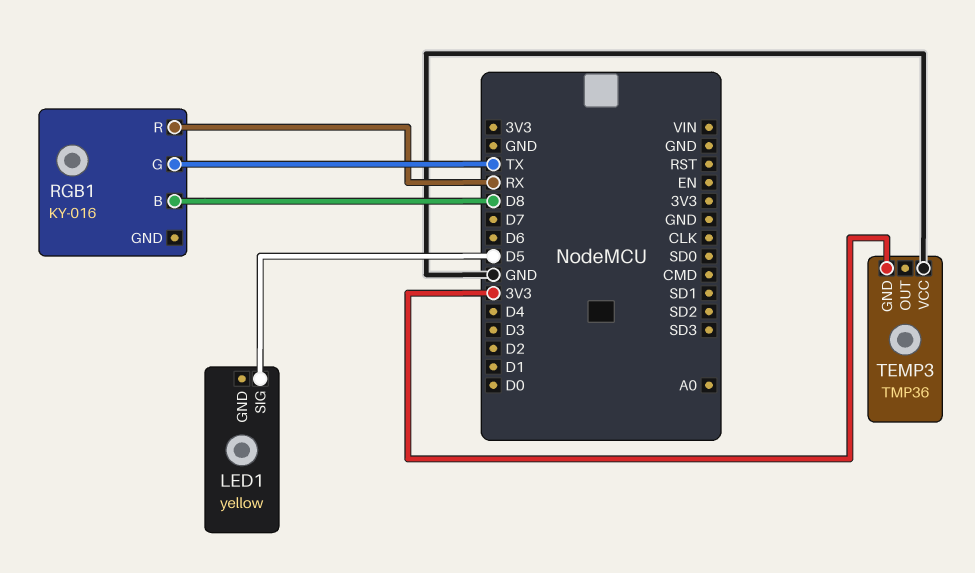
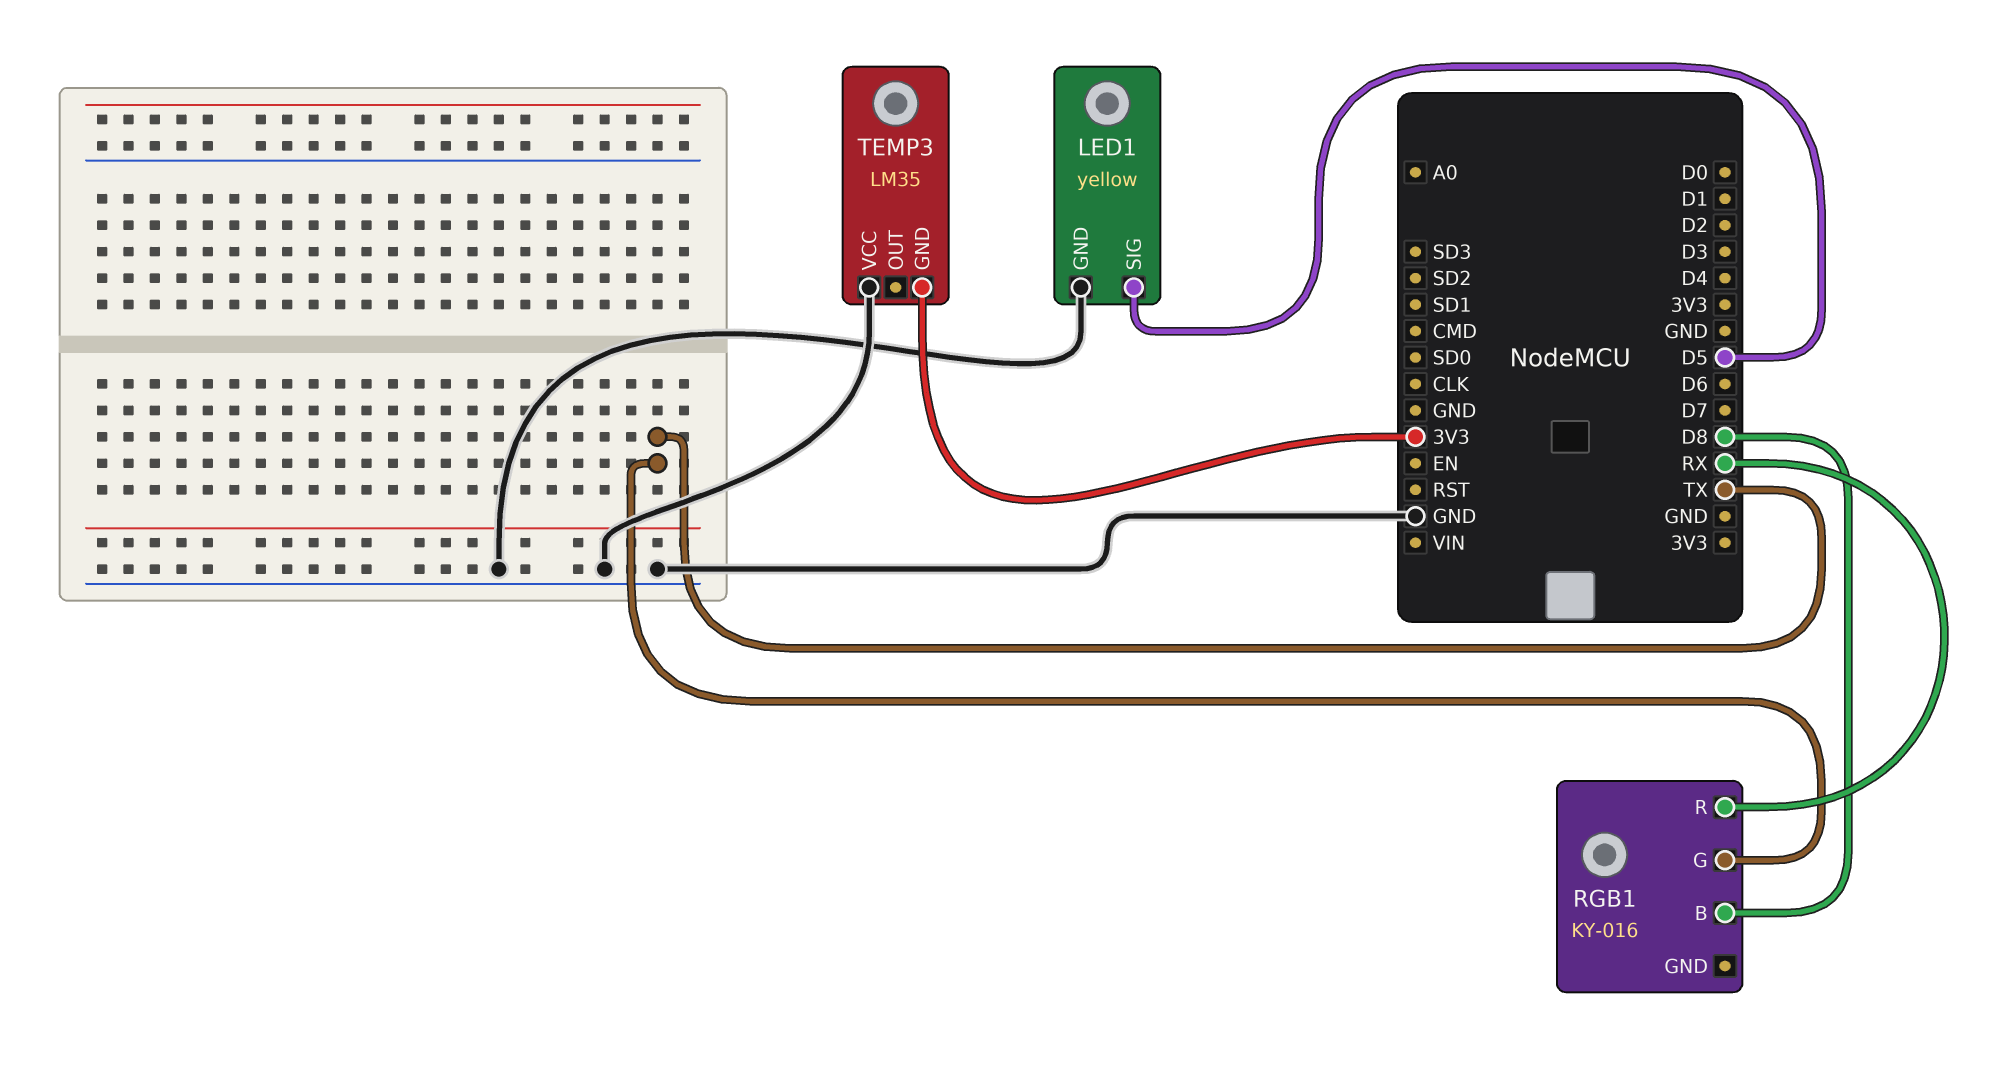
LED1 pin GND: none -> GND
TEMP3: TMP36 -> LM35

